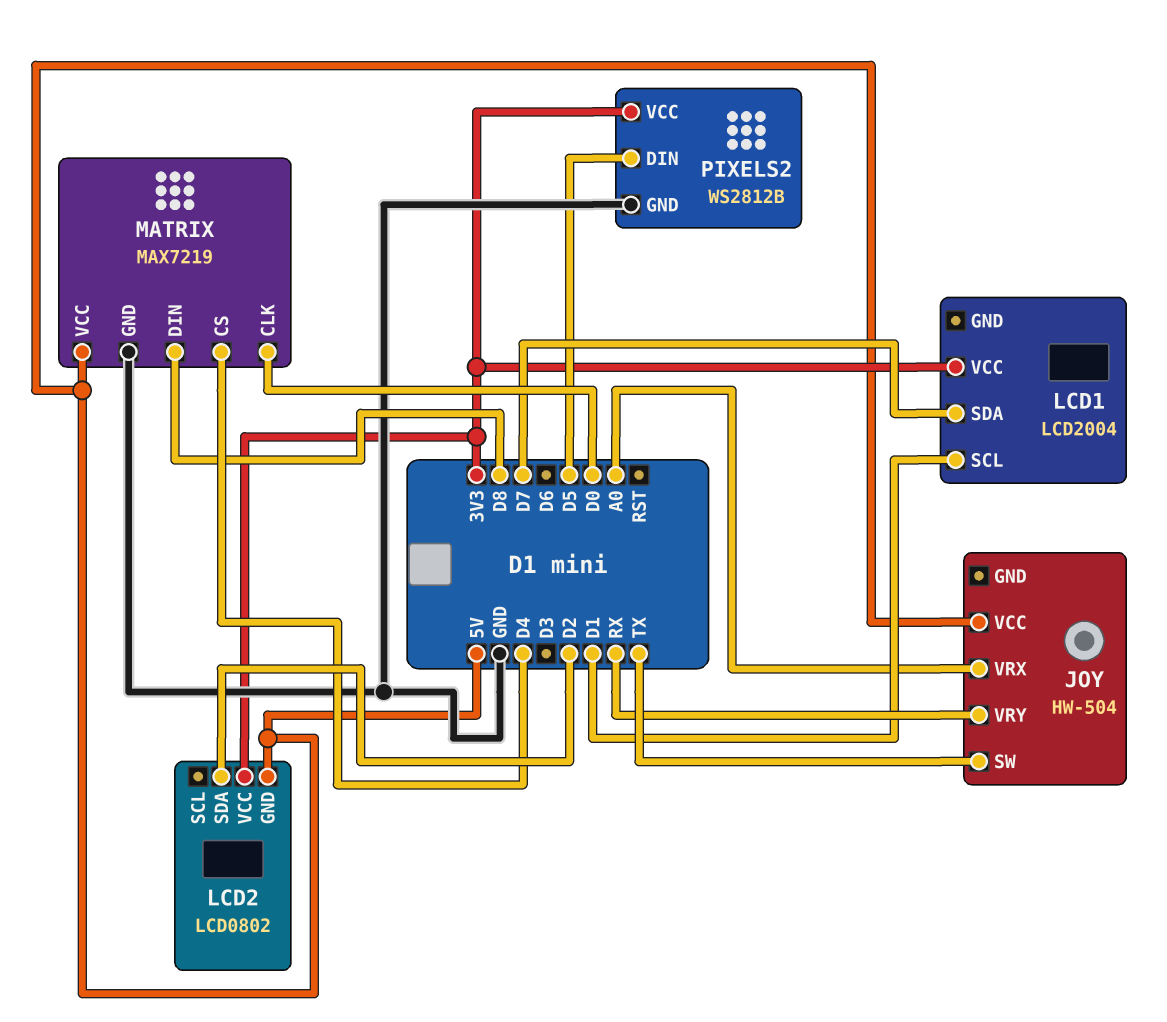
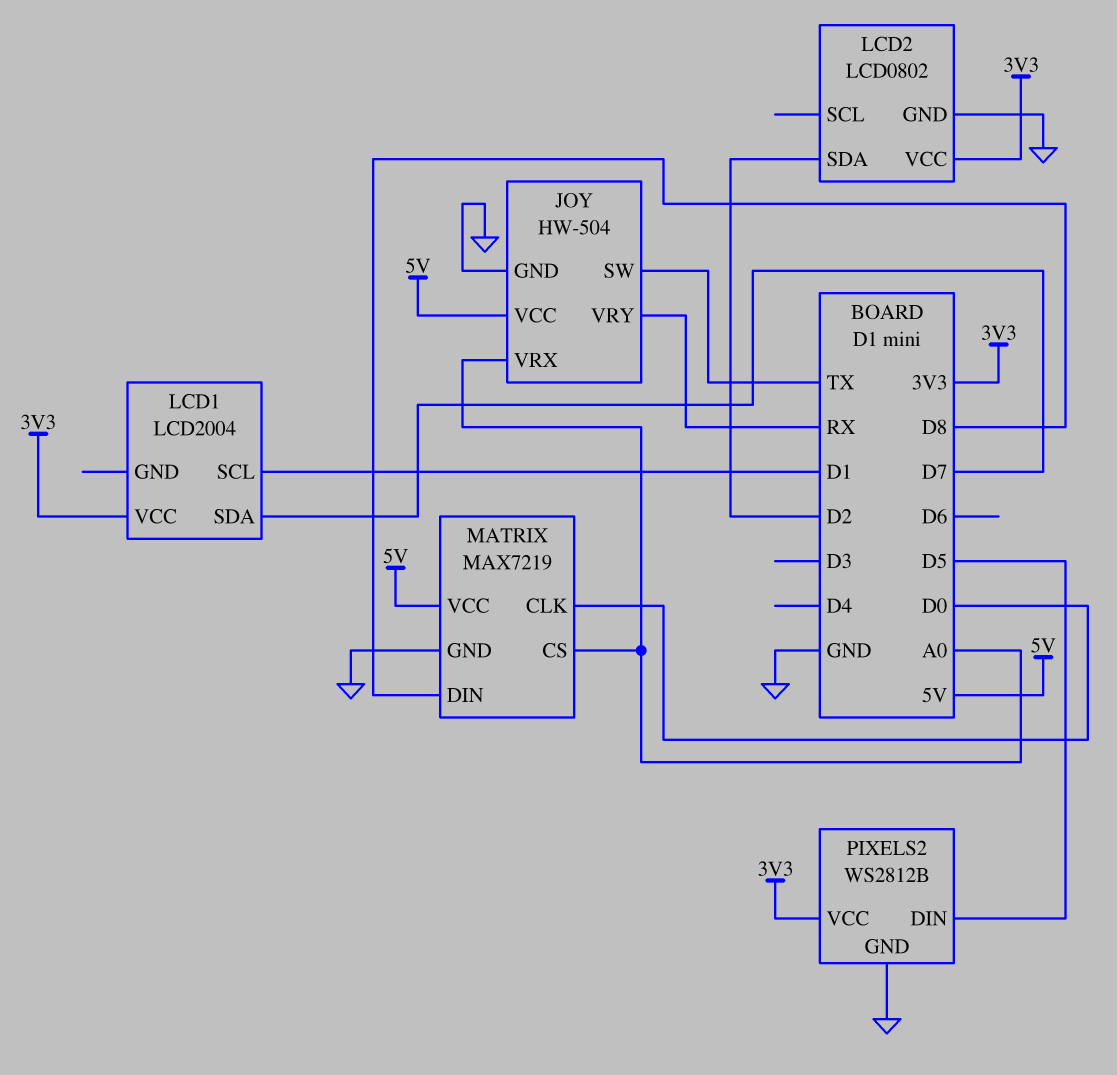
JOY pin GND: none -> GND
LCD2 pin GND: 5V -> GND
MATRIX pin CS: D4 -> A0

